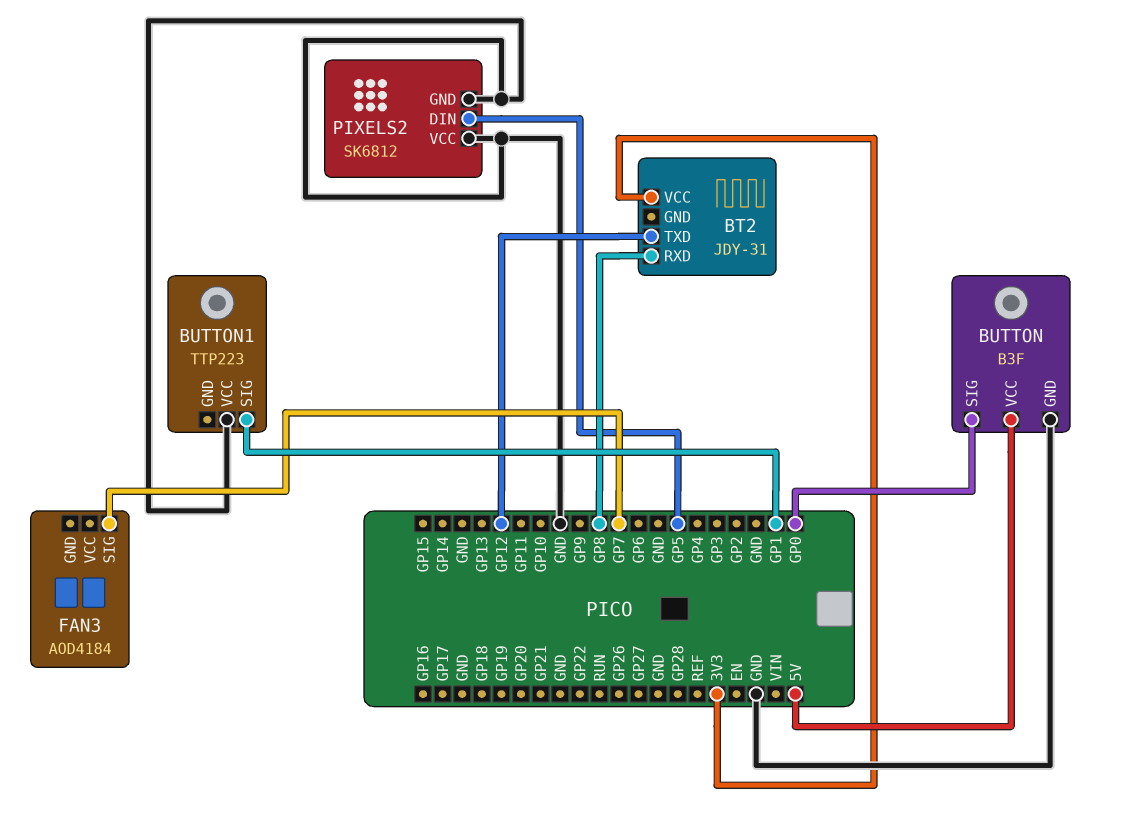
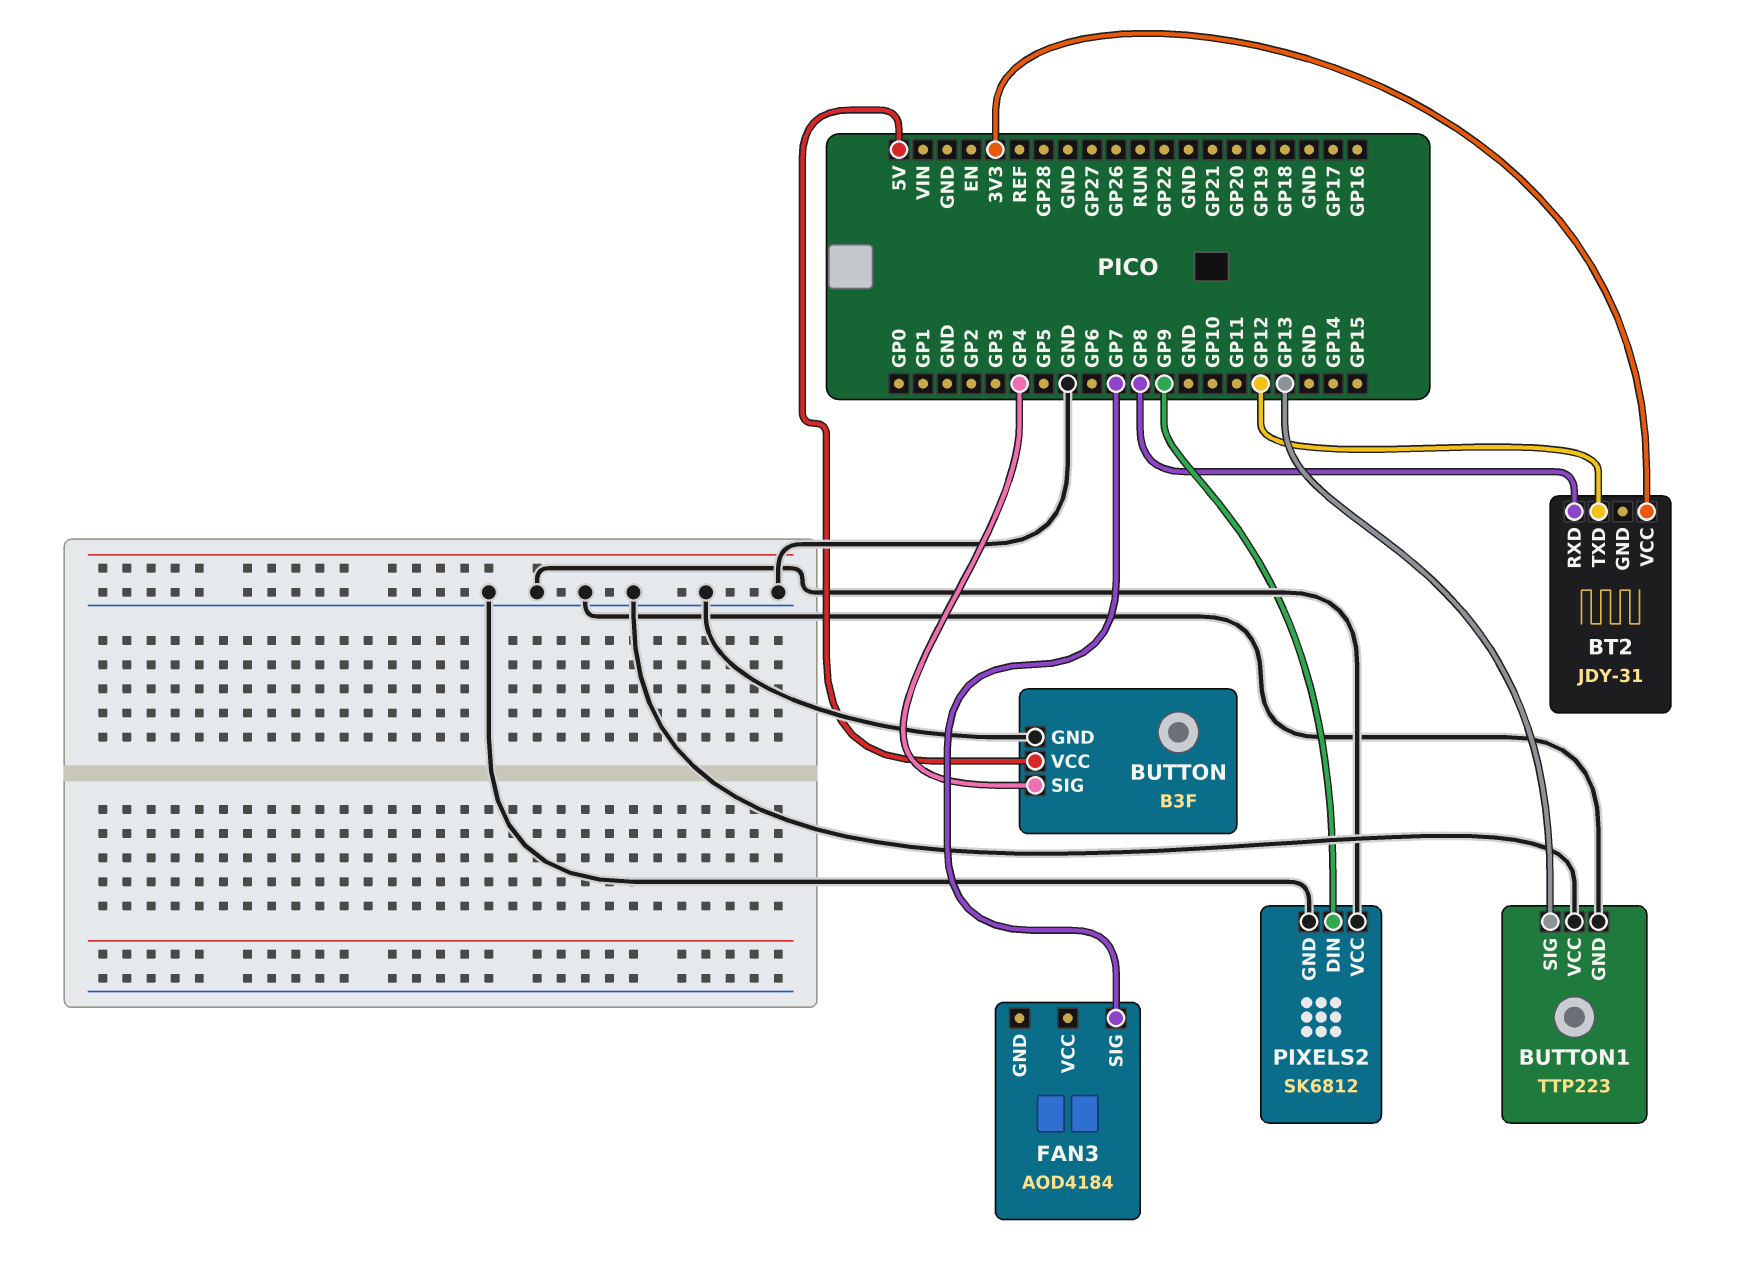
BUTTON pin SIG: GP0 -> GP4
BUTTON1 pin GND: none -> GND
BUTTON1 pin SIG: GP1 -> GP13
PIXELS2 pin DIN: GP5 -> GP9

